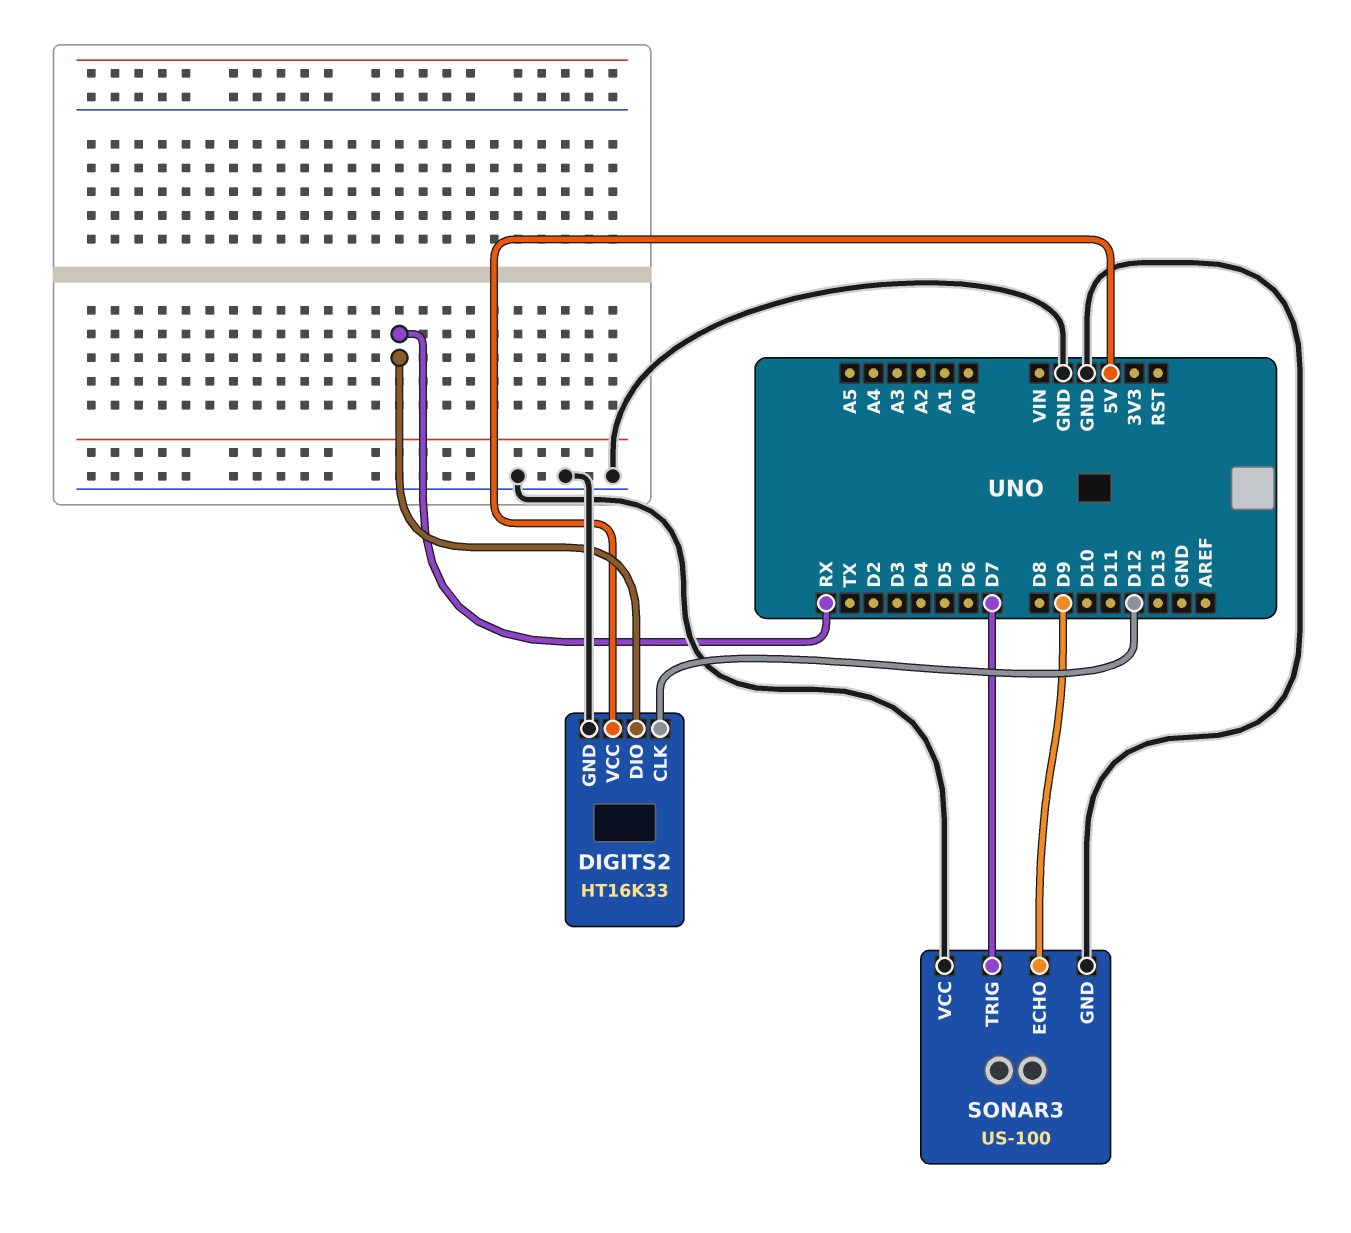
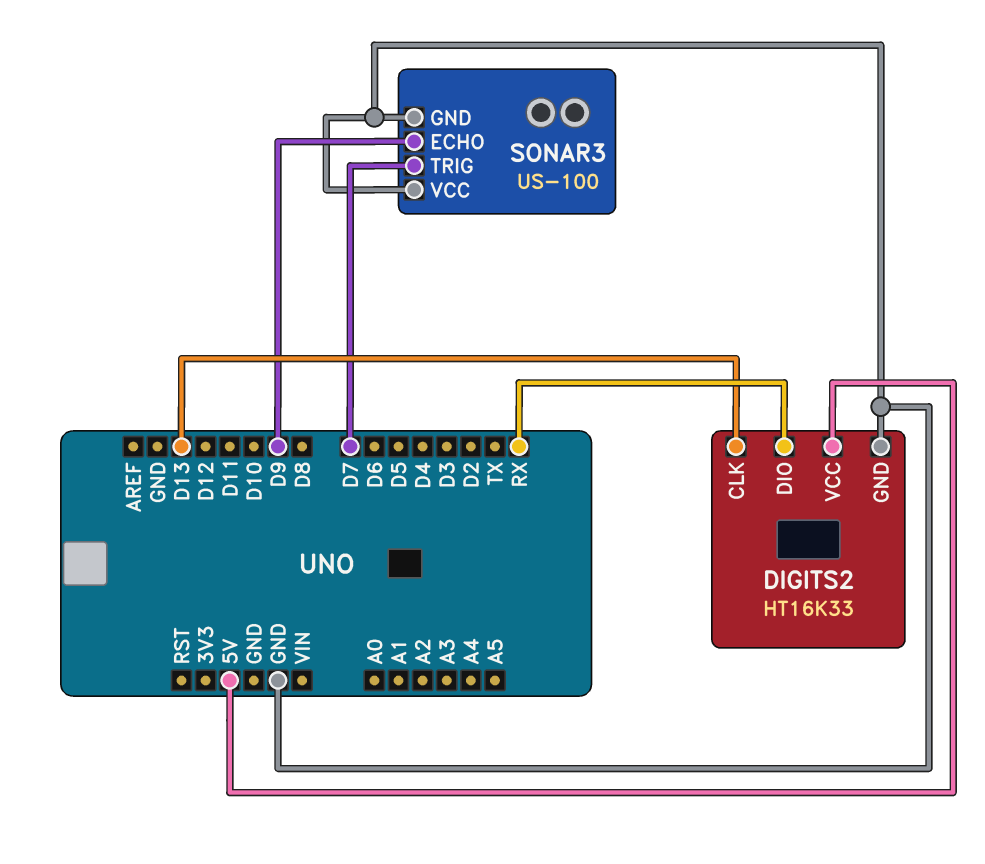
DIGITS2 pin CLK: D12 -> D13

